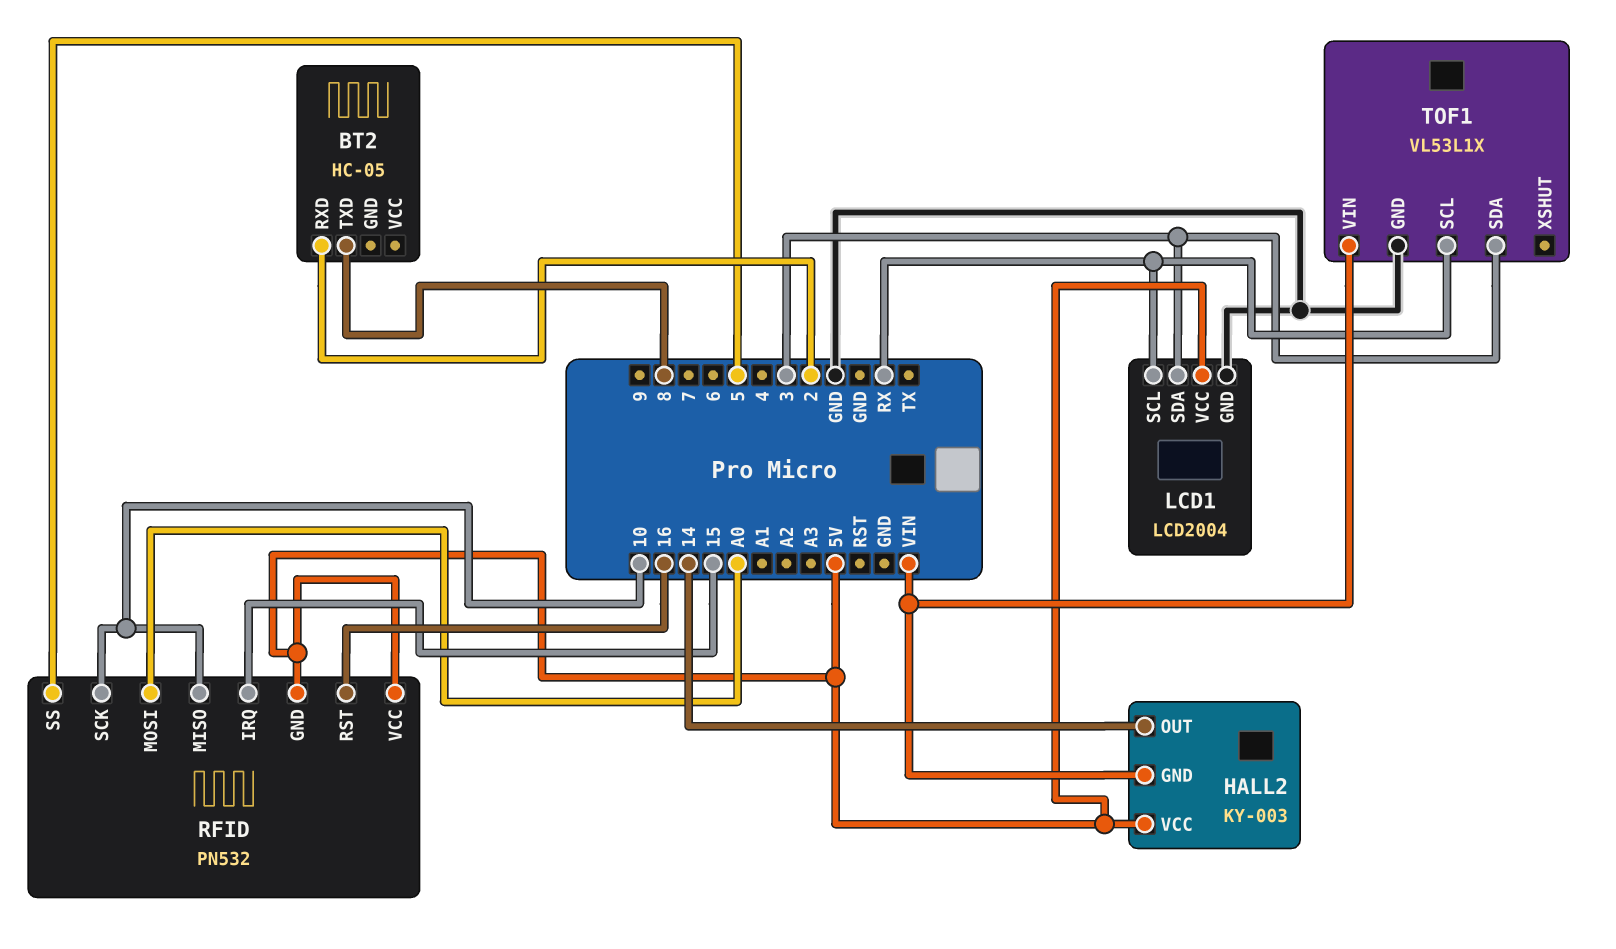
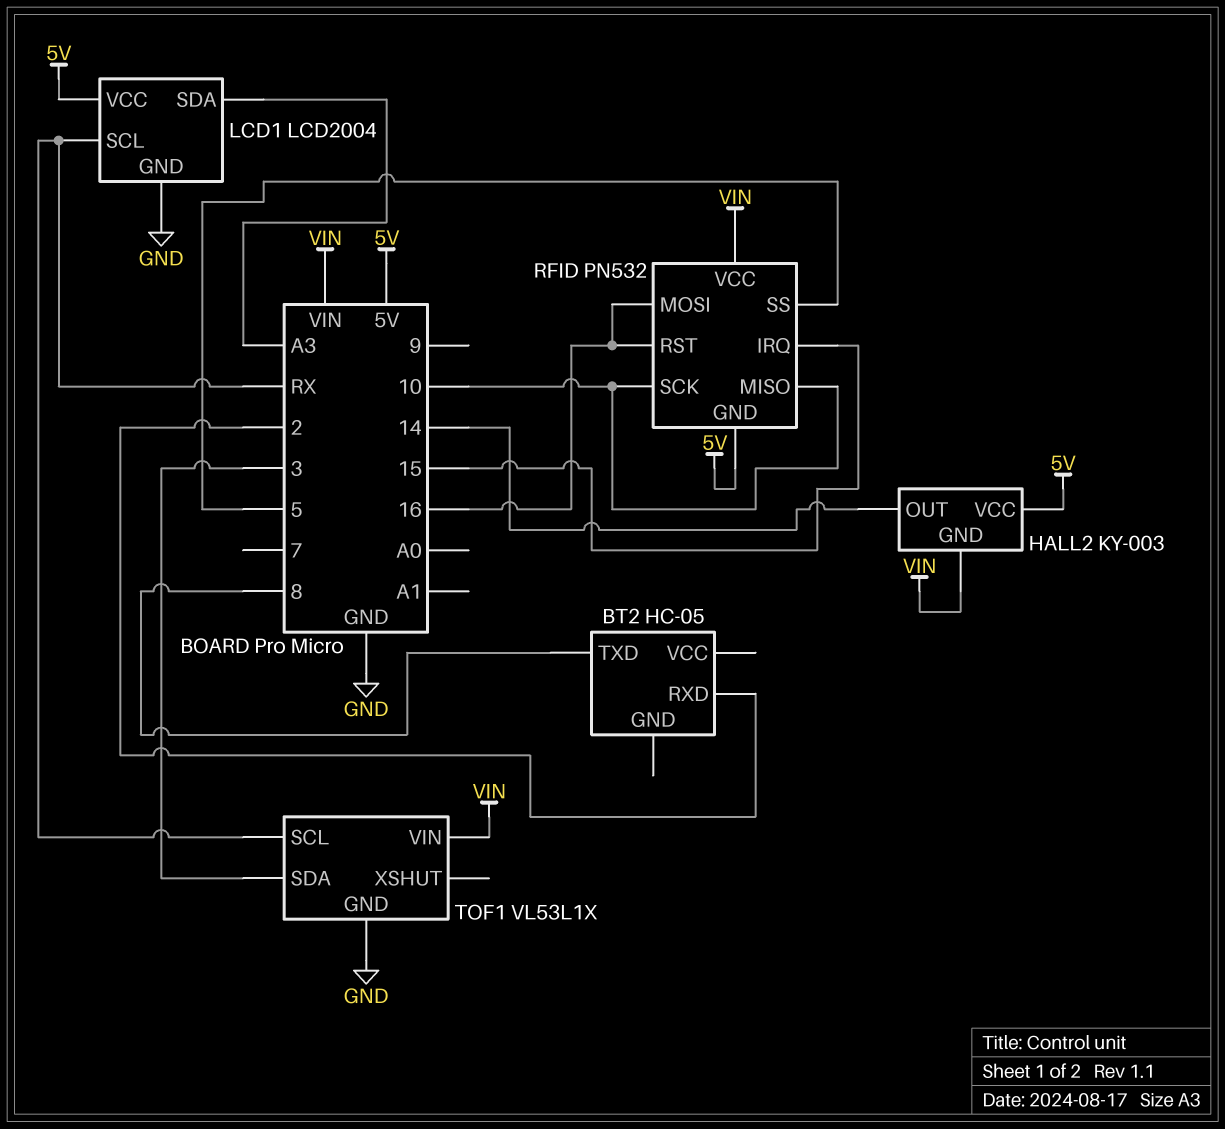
LCD1 pin SDA: 3 -> A3
RFID pin MOSI: A0 -> 16
RFID pin VCC: 5V -> VIN

